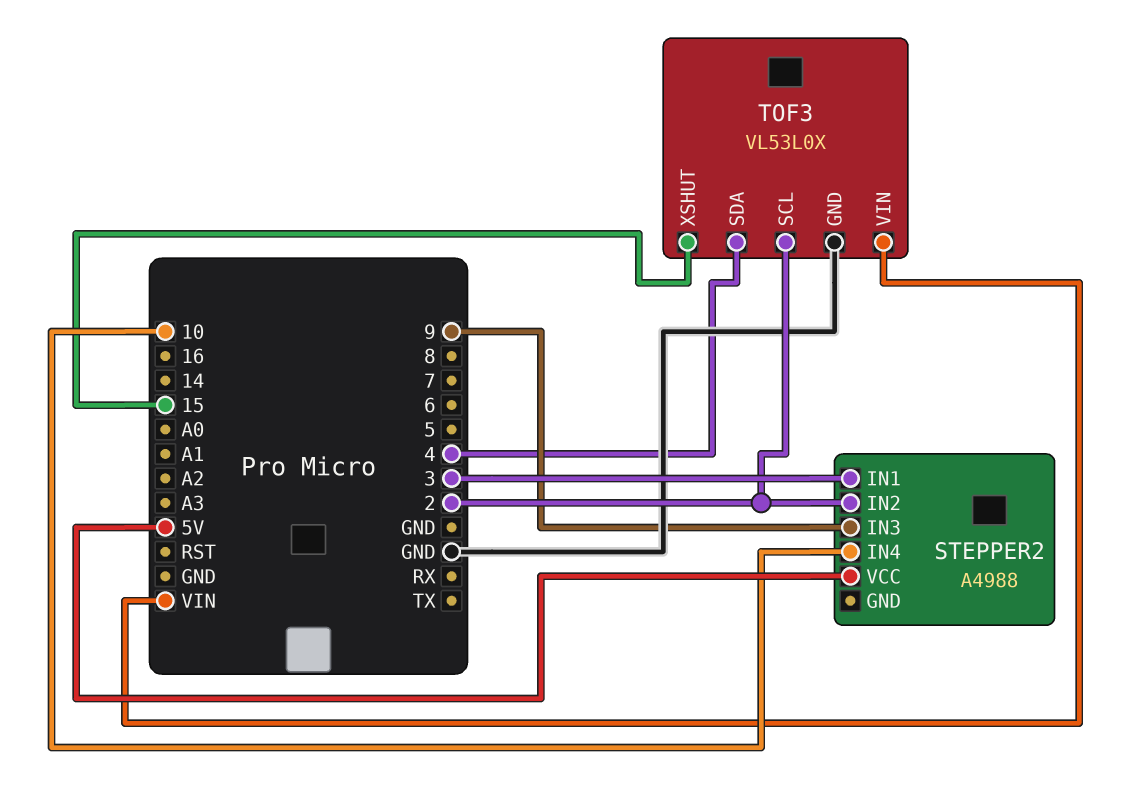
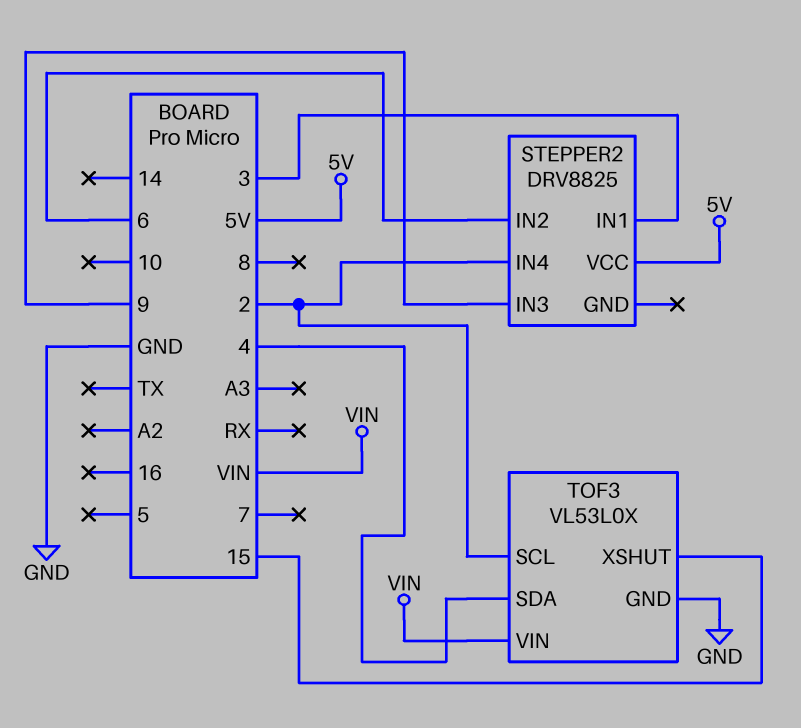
STEPPER2: A4988 -> DRV8825
STEPPER2 pin IN2: 2 -> 6
STEPPER2 pin IN4: 10 -> 2

